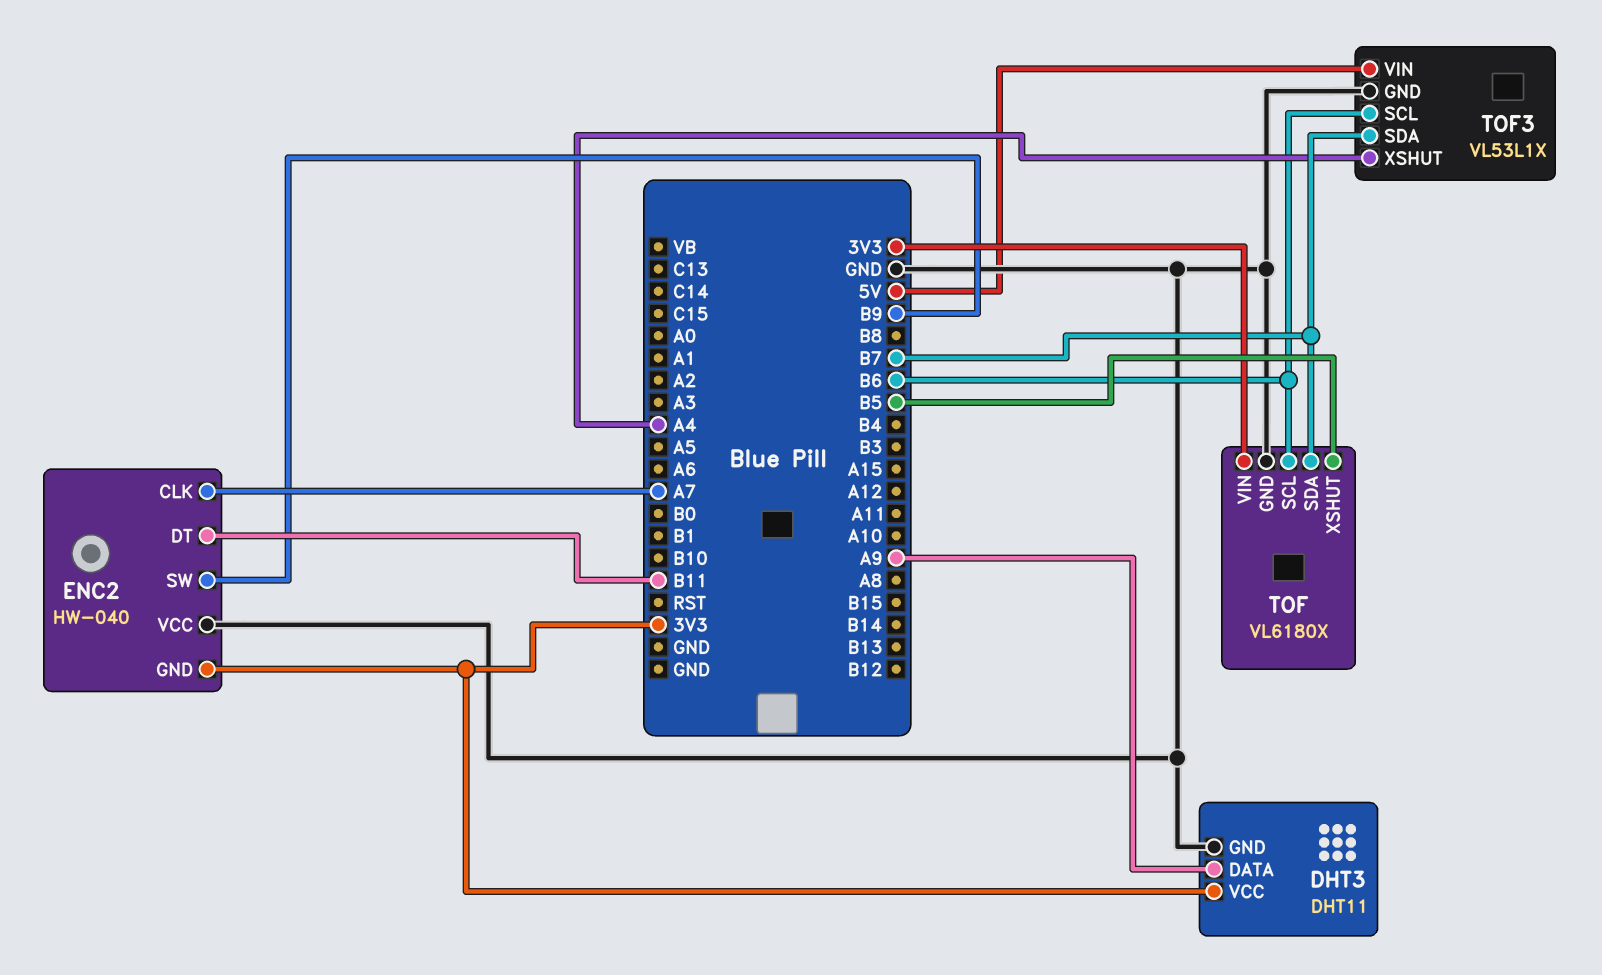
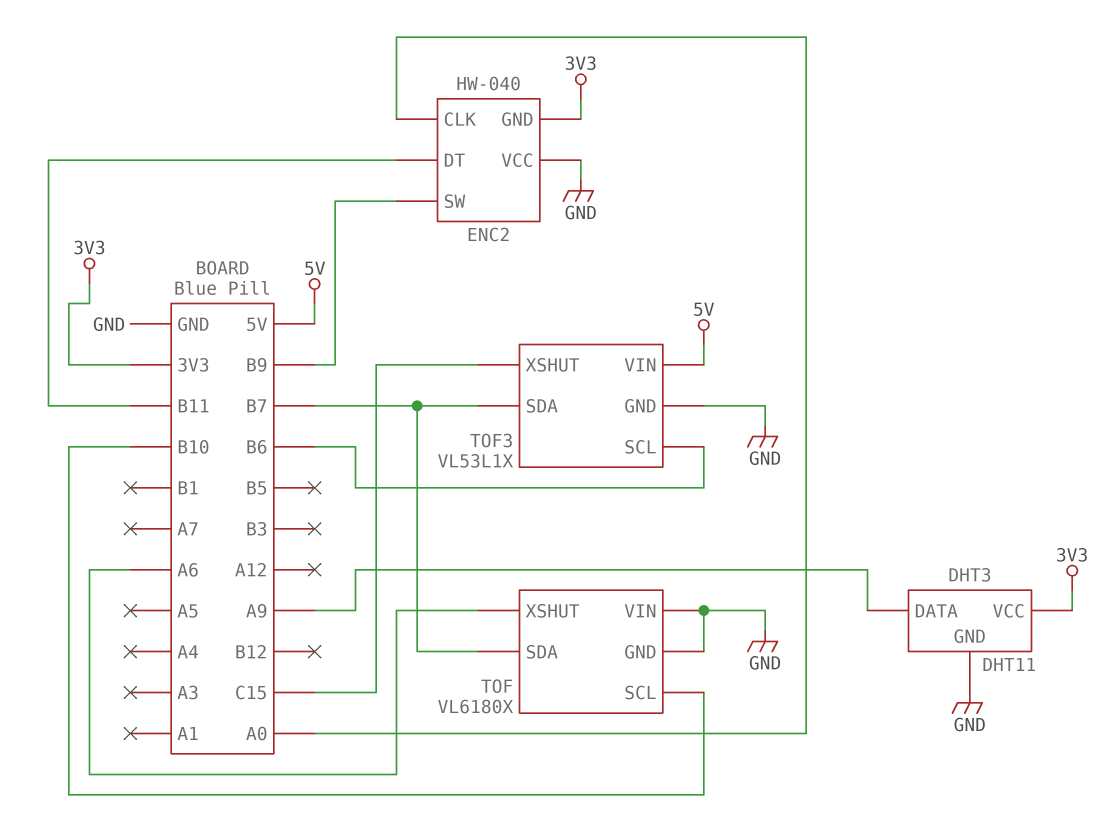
ENC2 pin CLK: A7 -> A0
TOF pin SCL: B6 -> B10
TOF pin VIN: 3V3 -> GND
TOF pin XSHUT: B5 -> A6
TOF3 pin XSHUT: A4 -> C15

